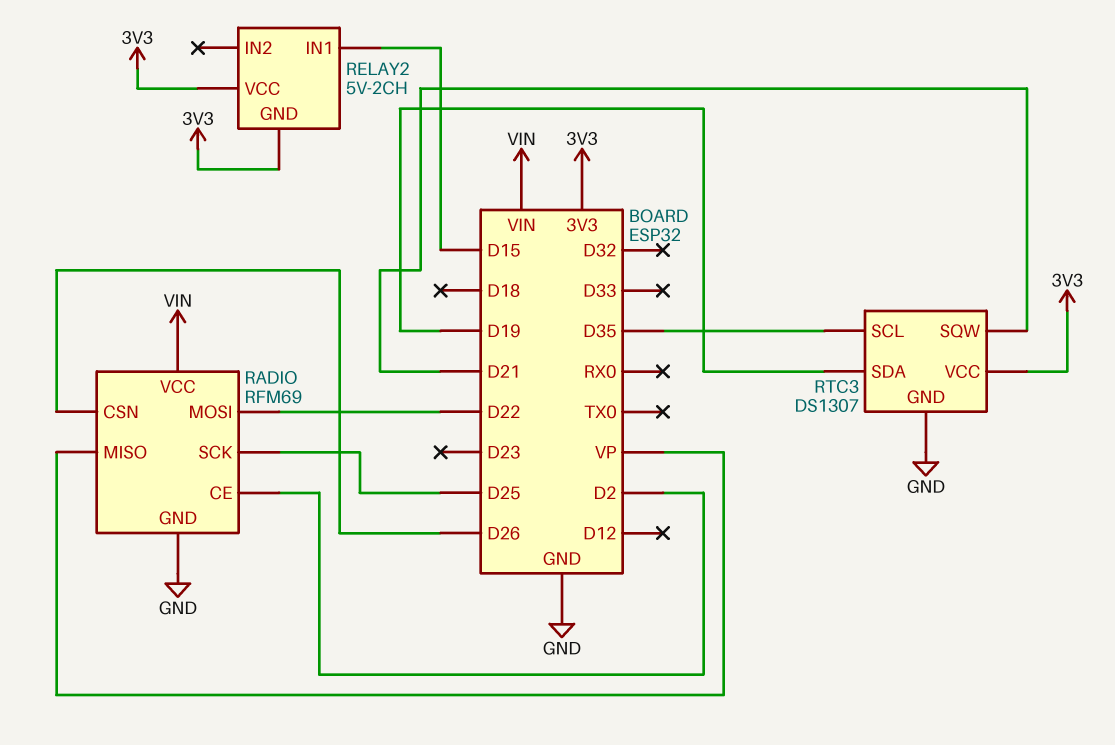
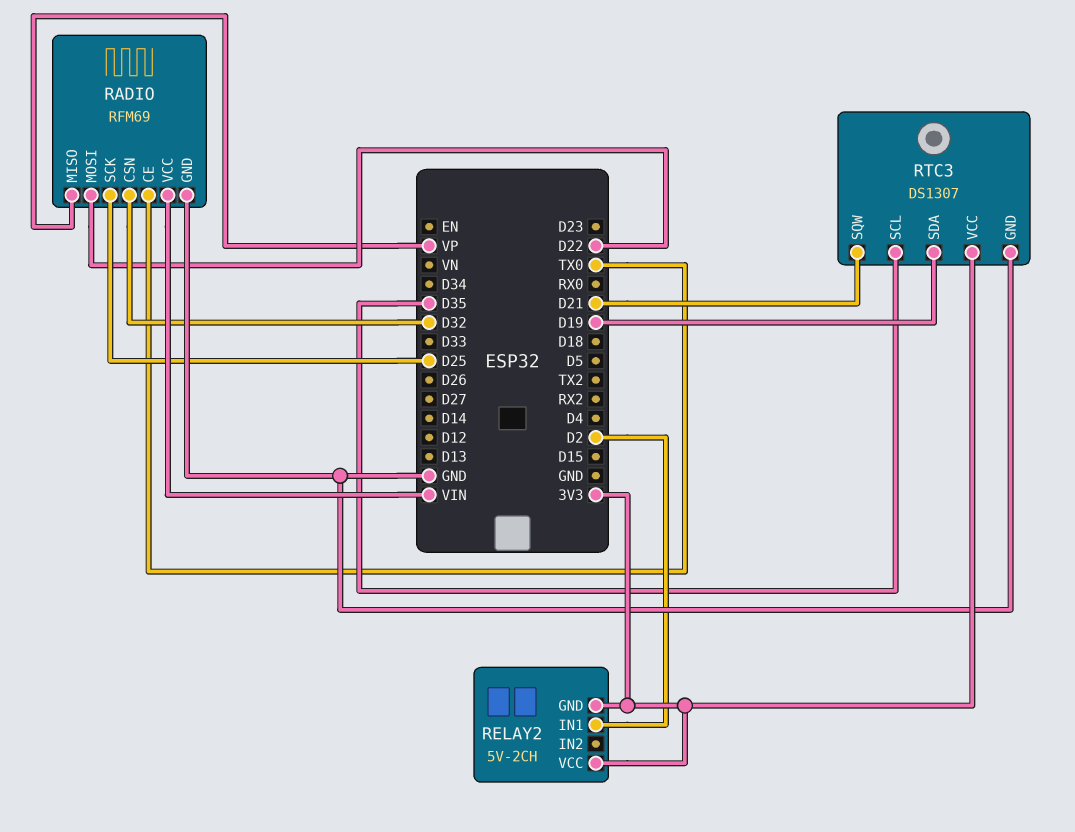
RADIO pin CE: D2 -> TX0
RADIO pin CSN: D26 -> D32
RELAY2 pin IN1: D15 -> D2

